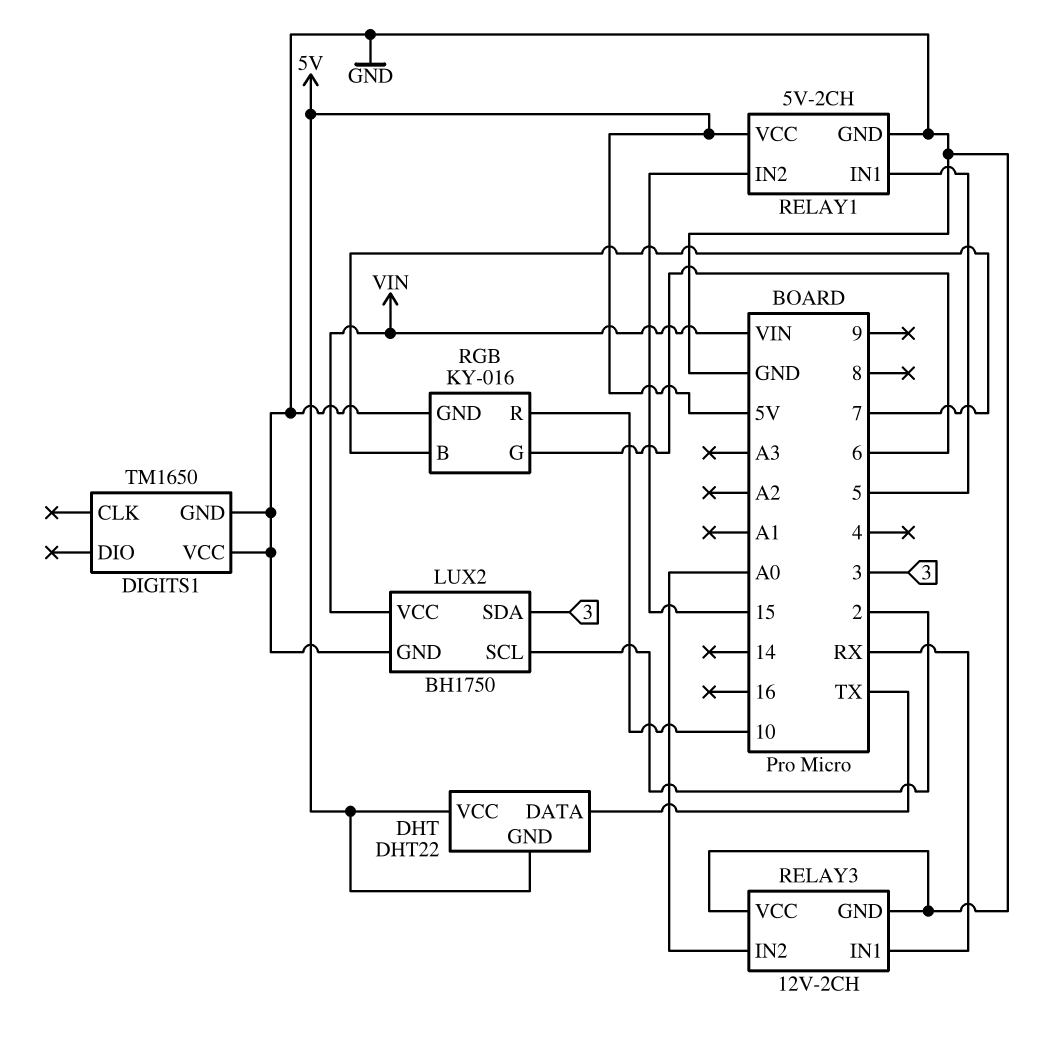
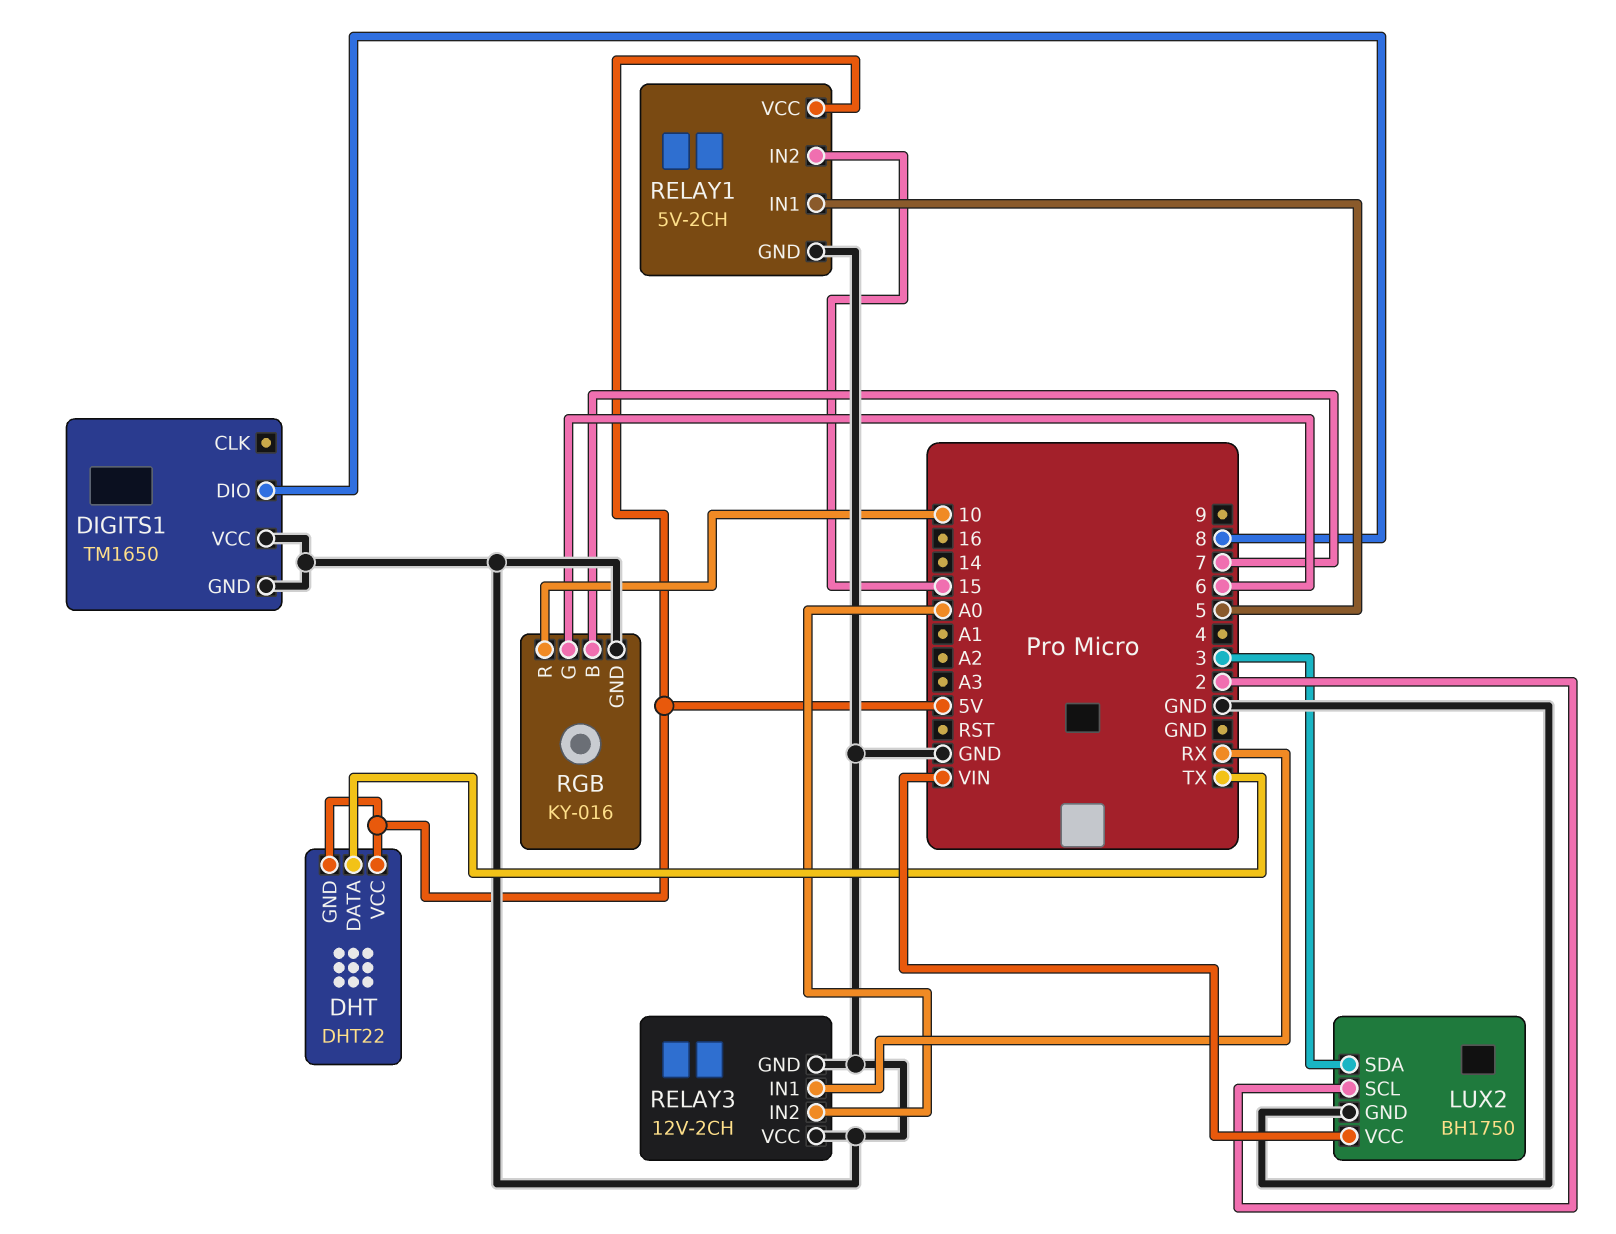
DIGITS1 pin DIO: none -> 8

